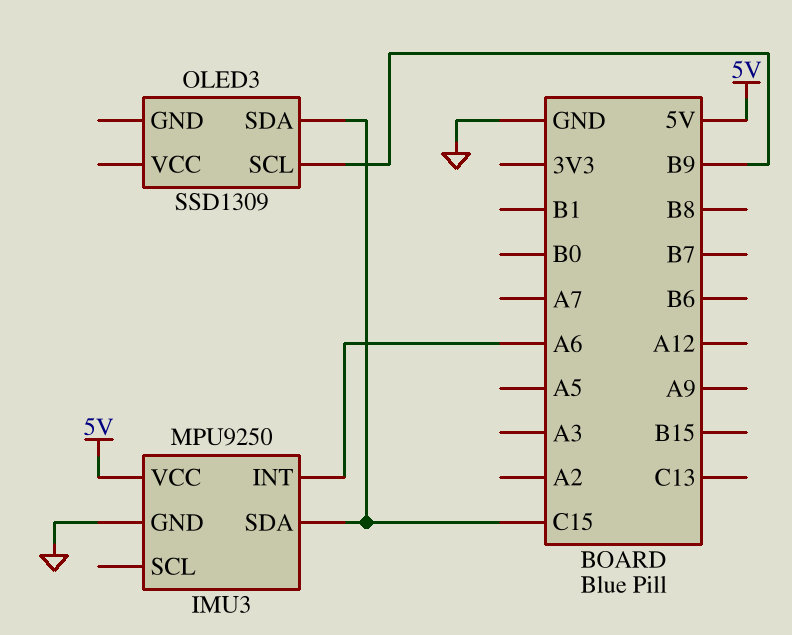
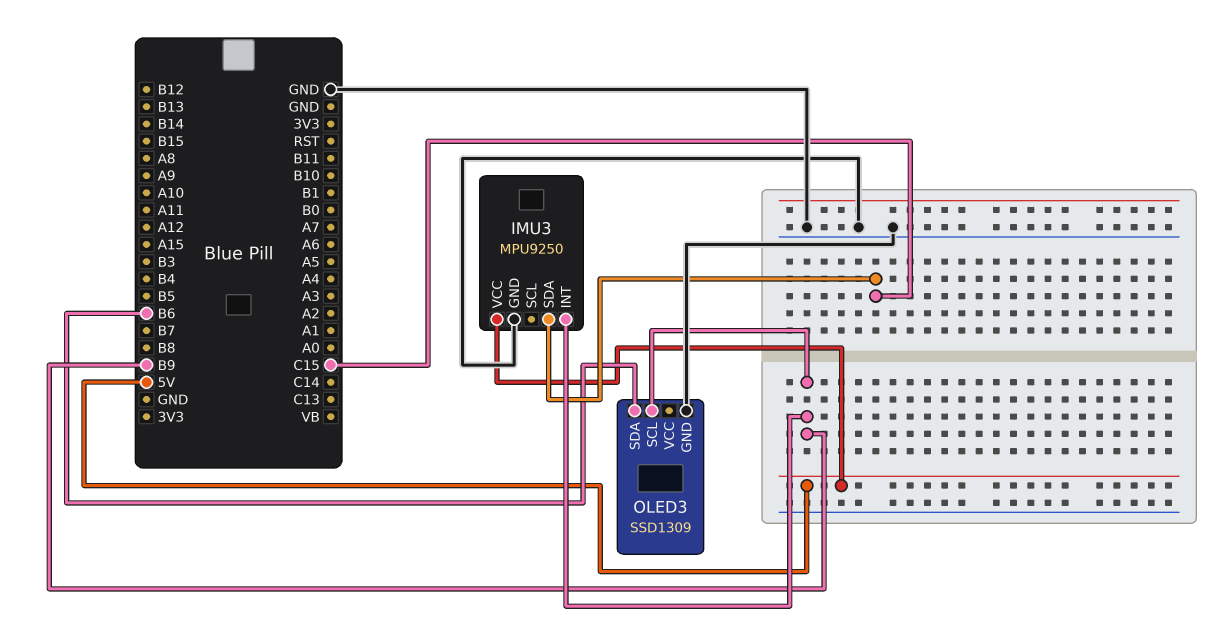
IMU3 pin INT: A6 -> B9
OLED3 pin GND: none -> GND
OLED3 pin SDA: C15 -> B6

